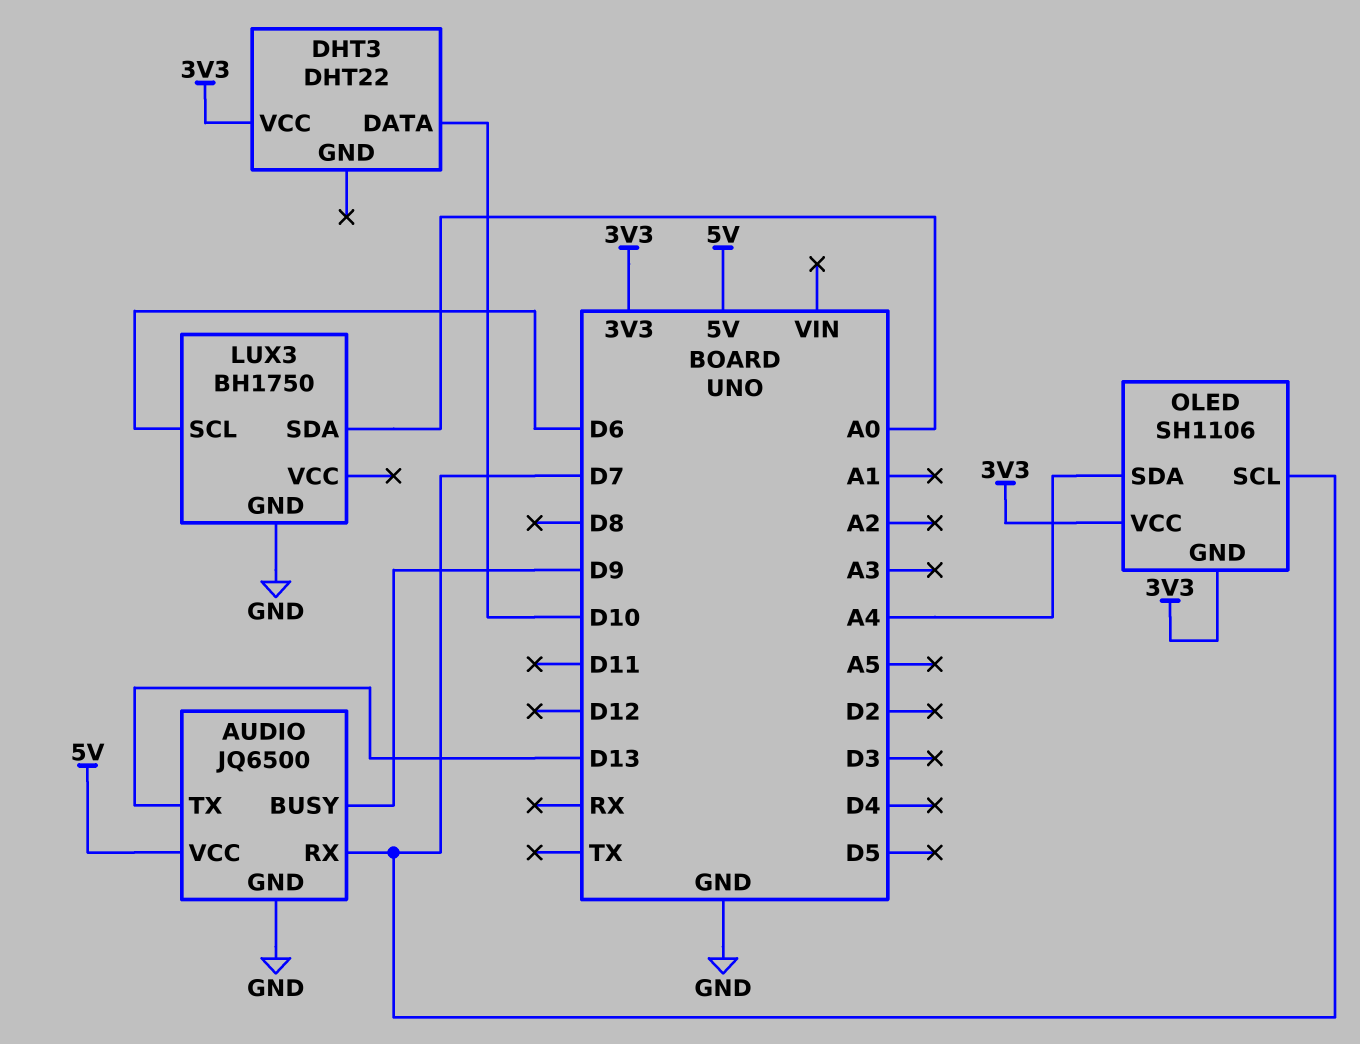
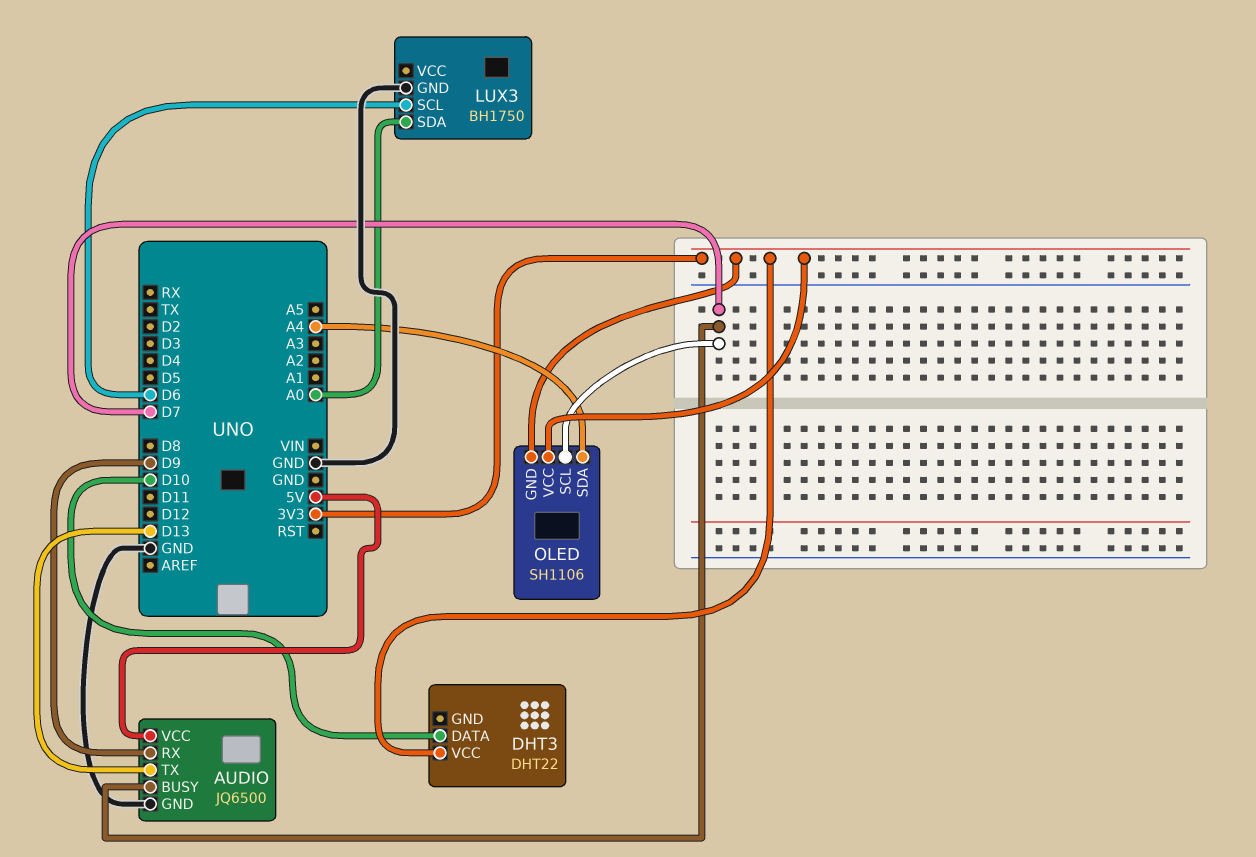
AUDIO pin BUSY: D9 -> D7
AUDIO pin RX: D7 -> D9

